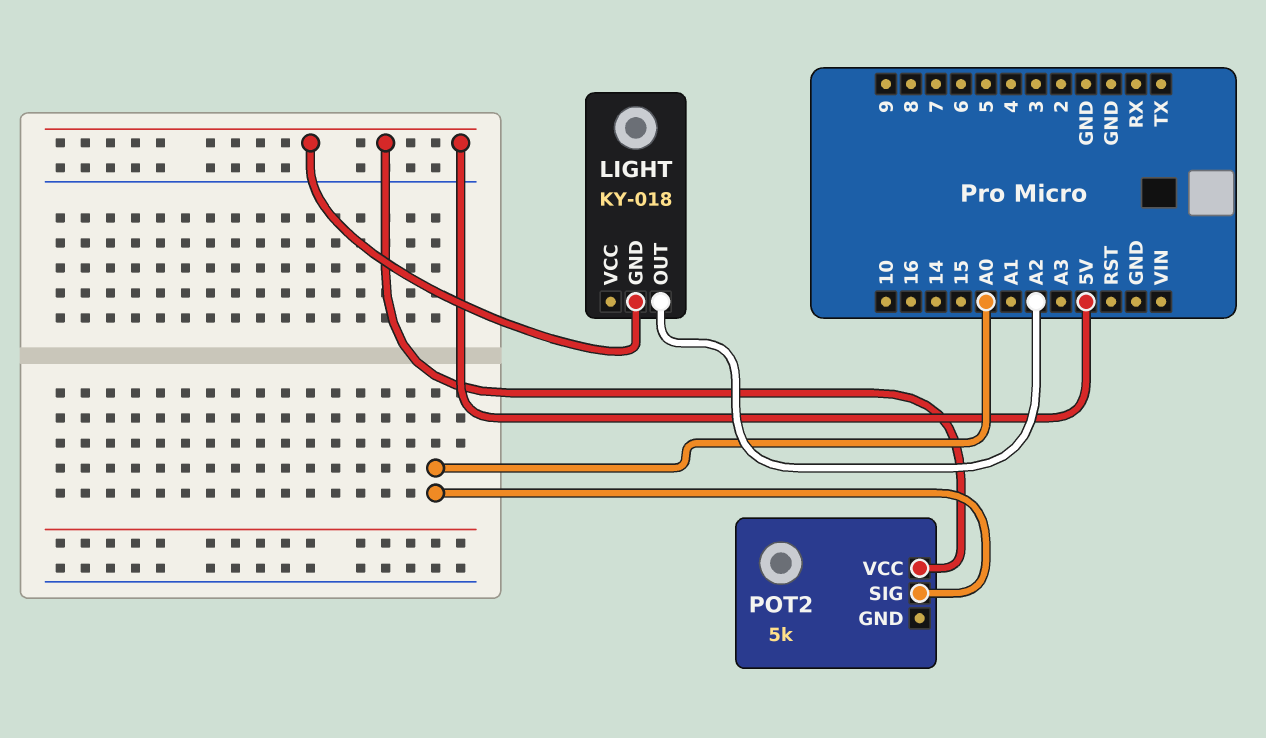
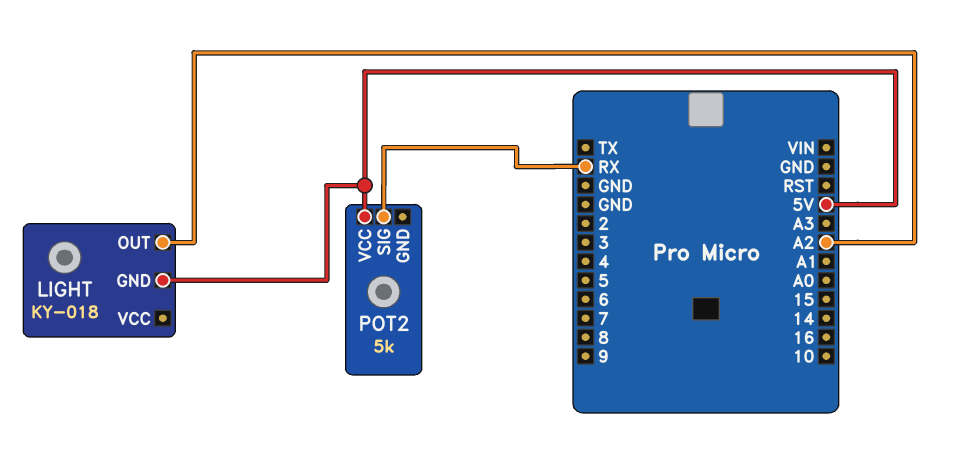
POT2 pin SIG: A0 -> RX

